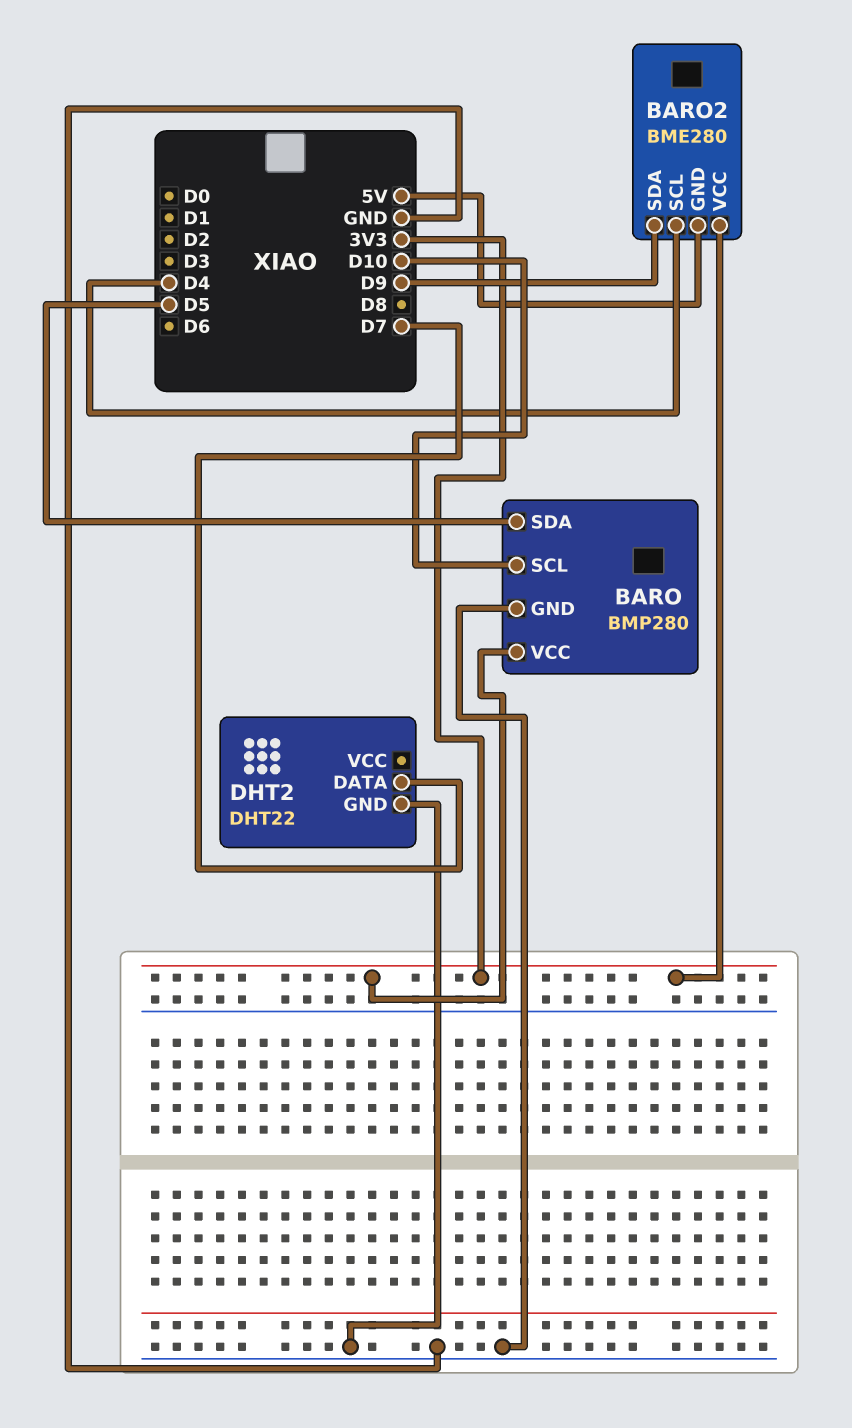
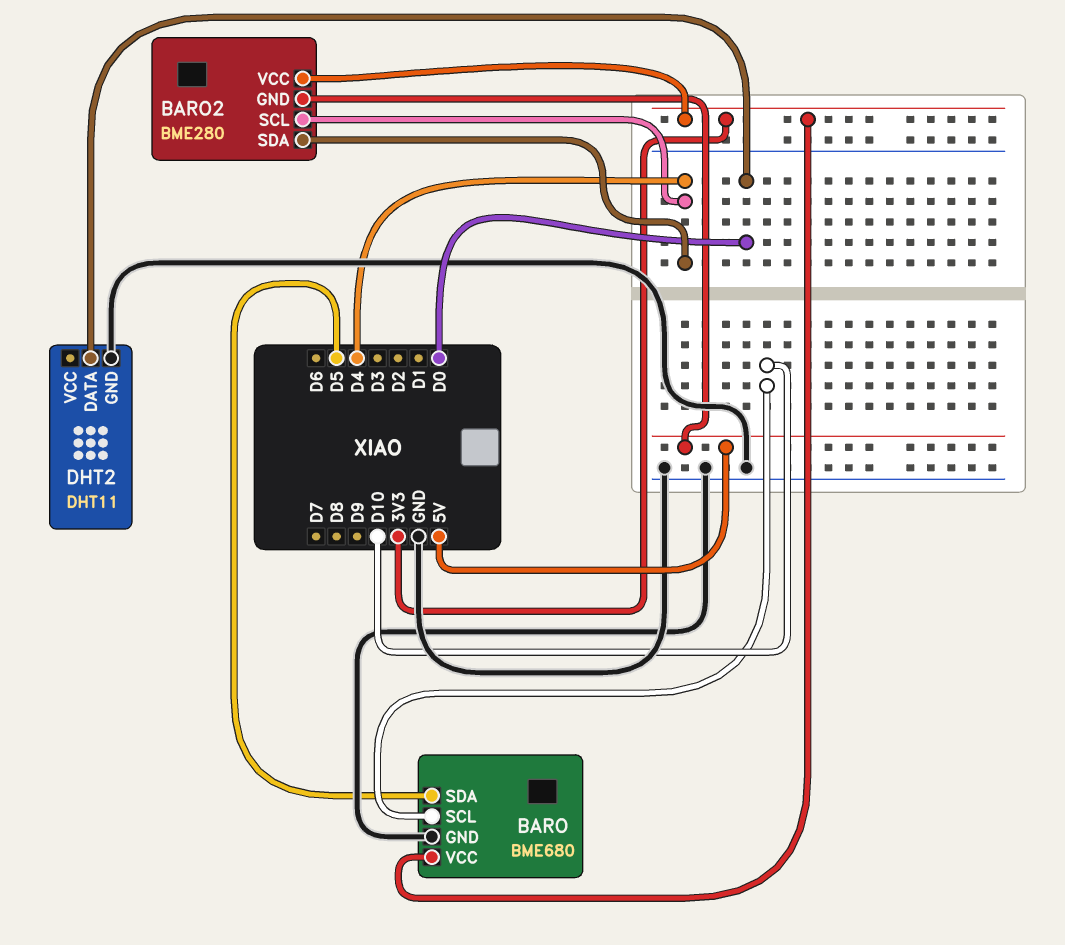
BARO: BMP280 -> BME680
BARO2 pin SDA: D9 -> D4
DHT2: DHT22 -> DHT11
DHT2 pin DATA: D7 -> D0

